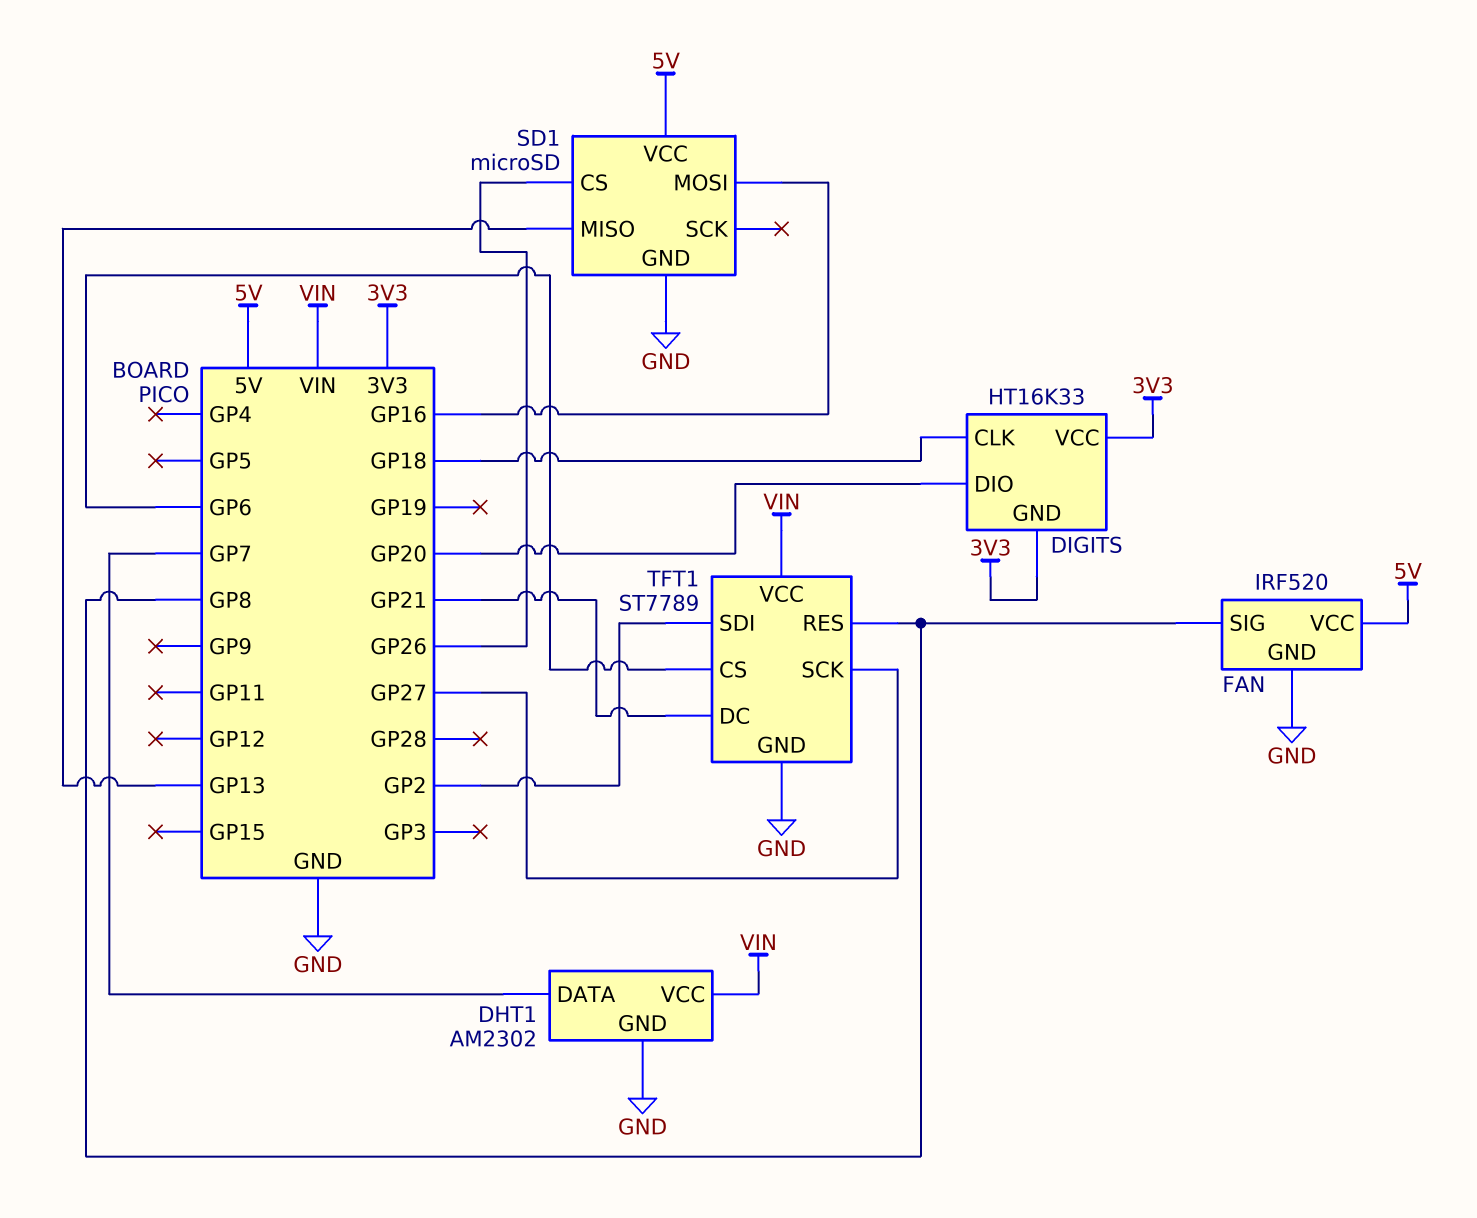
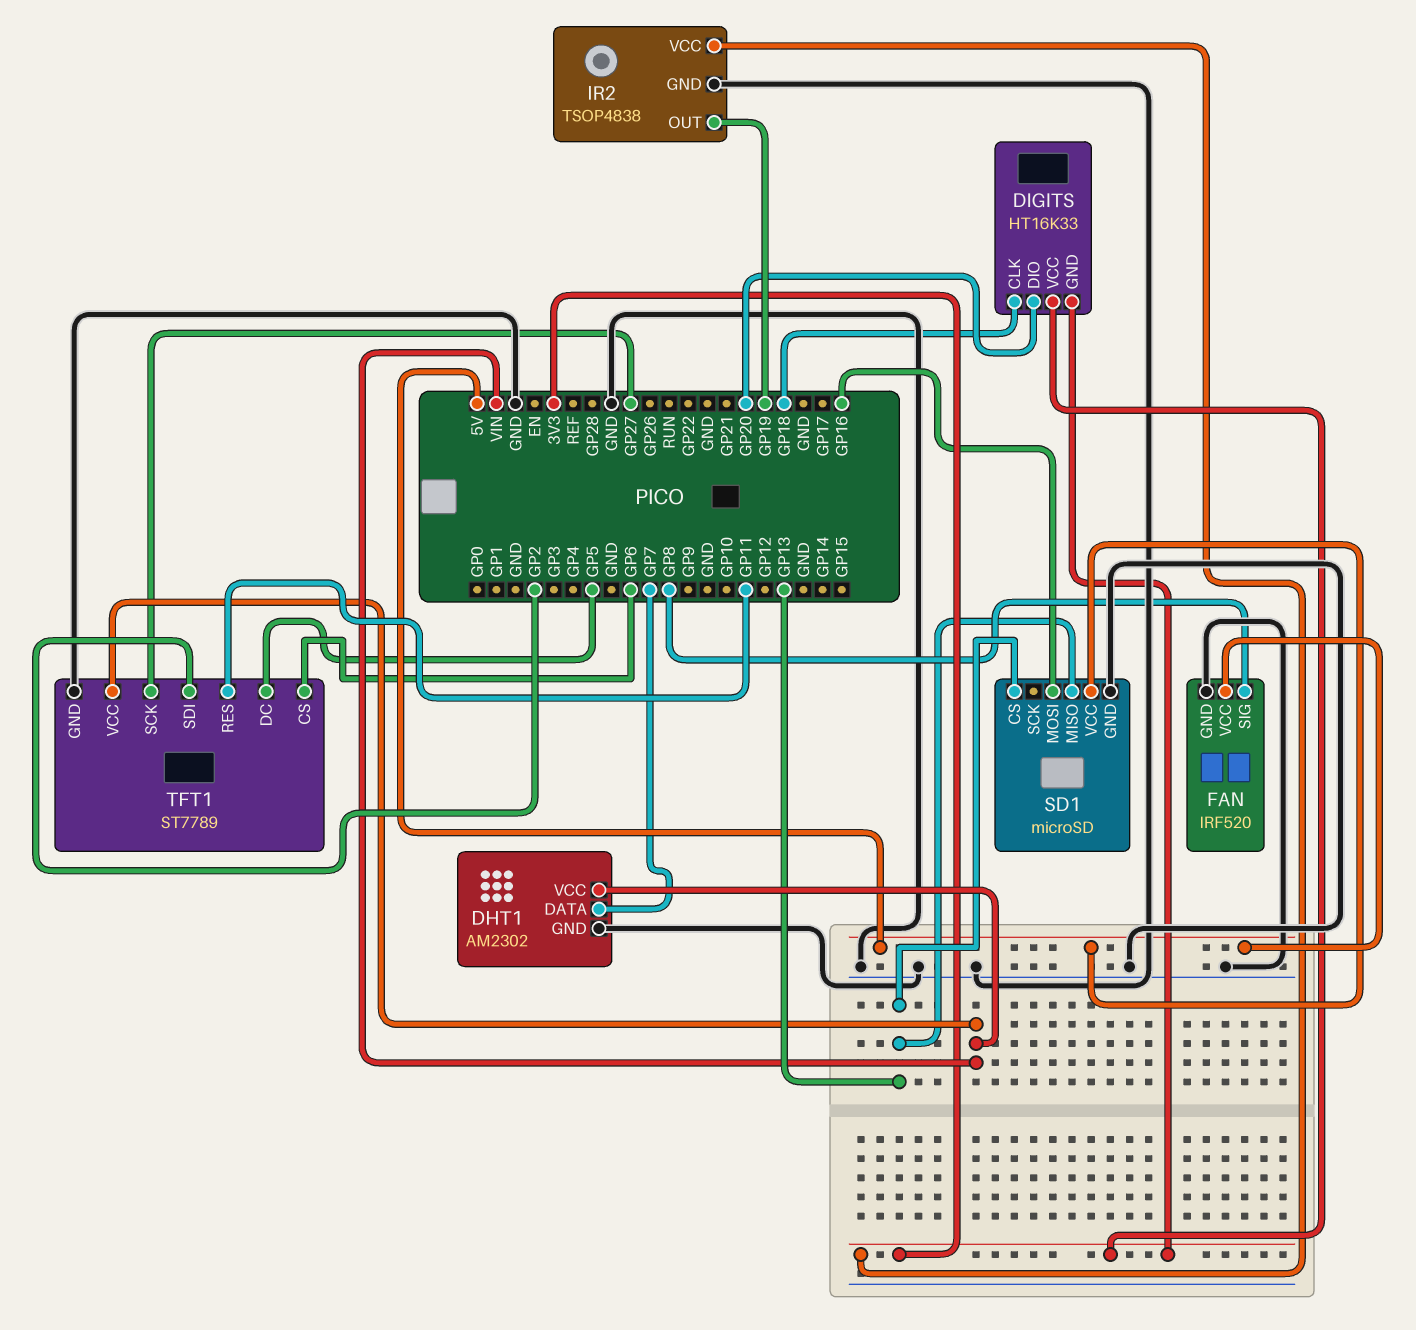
IR2: none -> TSOP4838
IR2 pin GND: none -> GND
IR2 pin OUT: none -> GP19
IR2 pin VCC: none -> 3V3
SD1 pin CS: GP26 -> GP13
TFT1 pin DC: GP21 -> GP5
TFT1 pin RES: GP8 -> GP11

